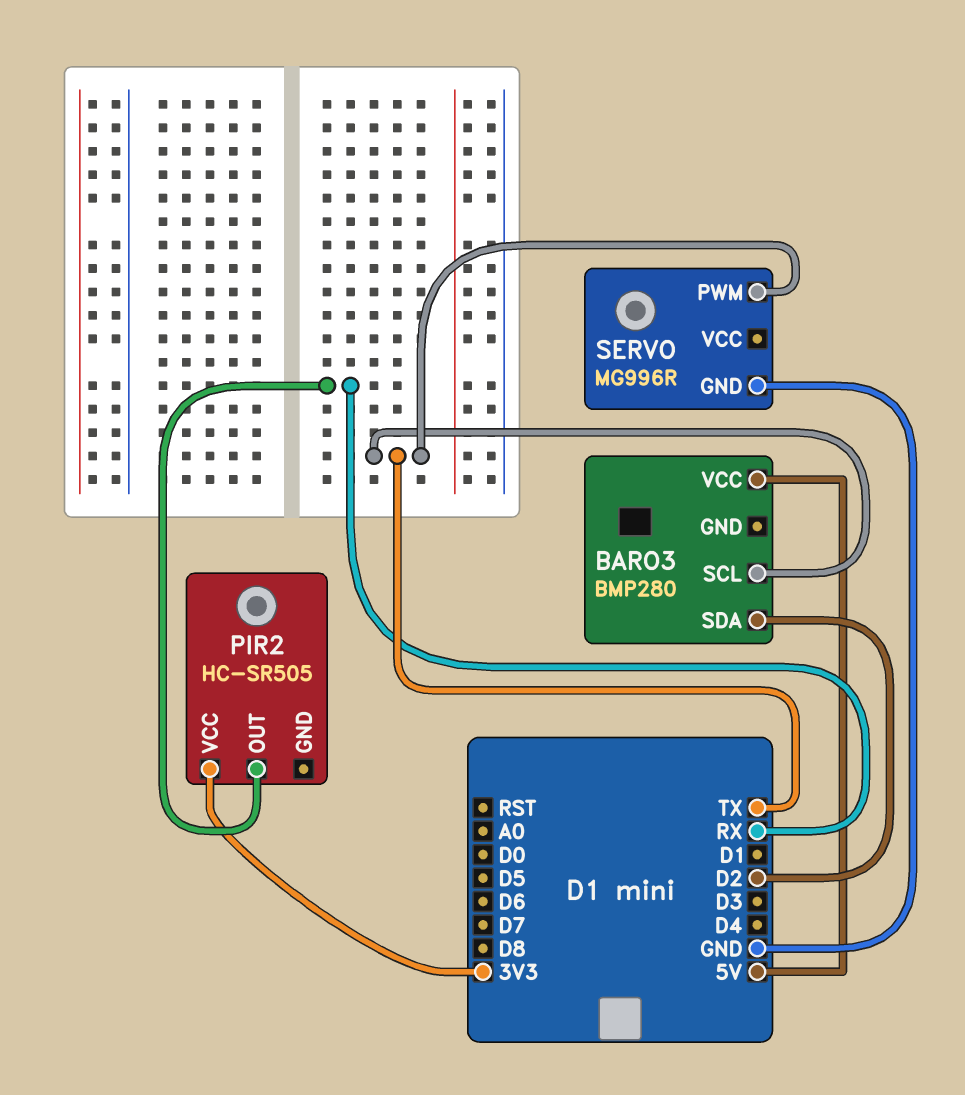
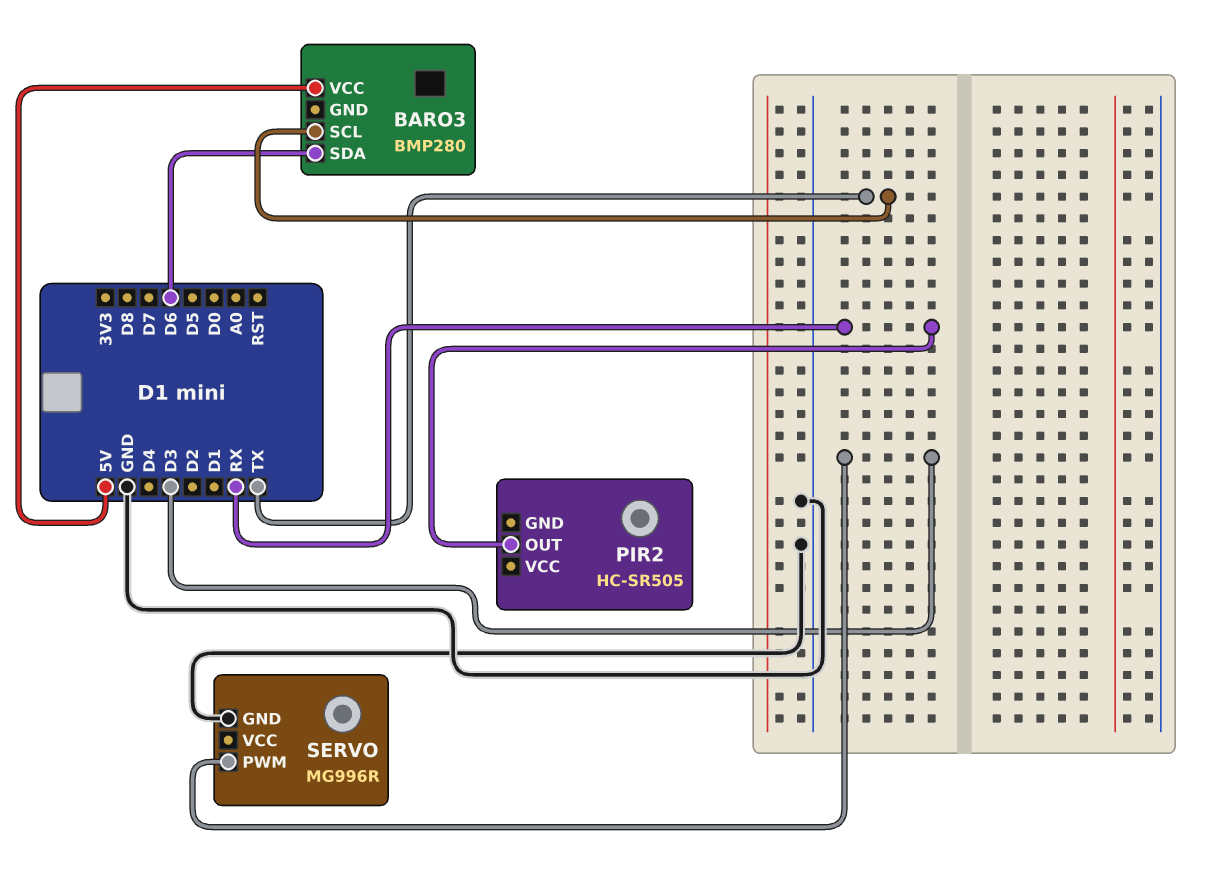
BARO3 pin SDA: D2 -> D6
PIR2 pin VCC: 3V3 -> none
SERVO pin PWM: TX -> D3

